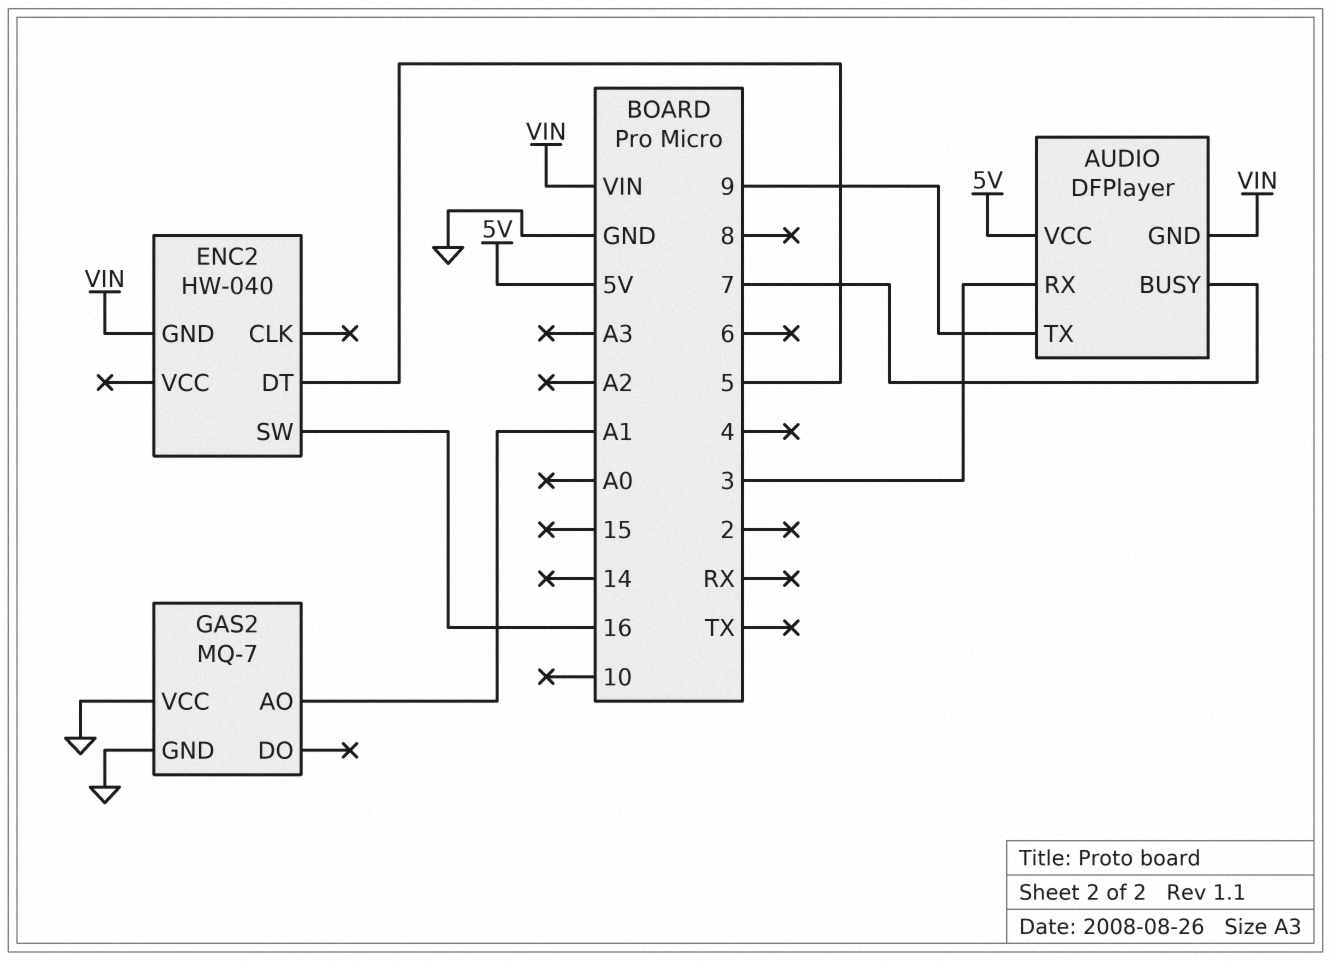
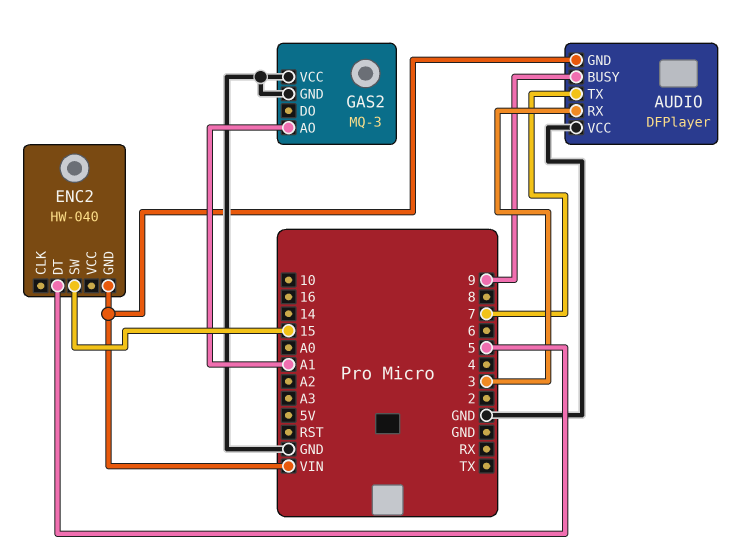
AUDIO pin BUSY: 7 -> 9
AUDIO pin TX: 9 -> 7
AUDIO pin VCC: 5V -> GND
ENC2 pin SW: 16 -> 15
GAS2: MQ-7 -> MQ-3

